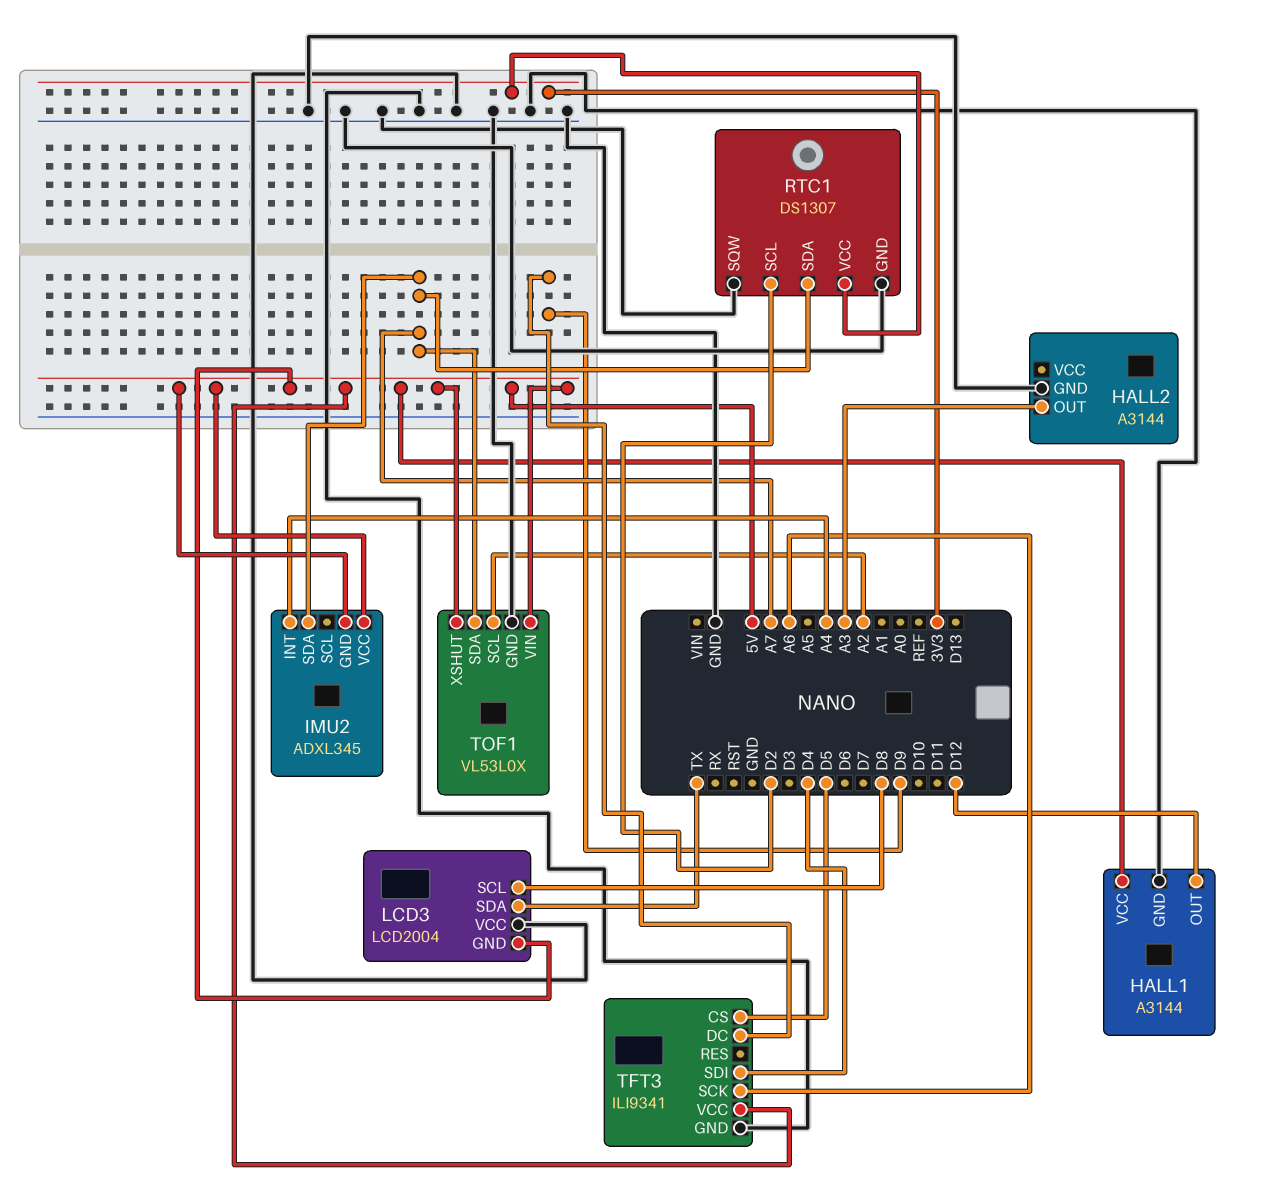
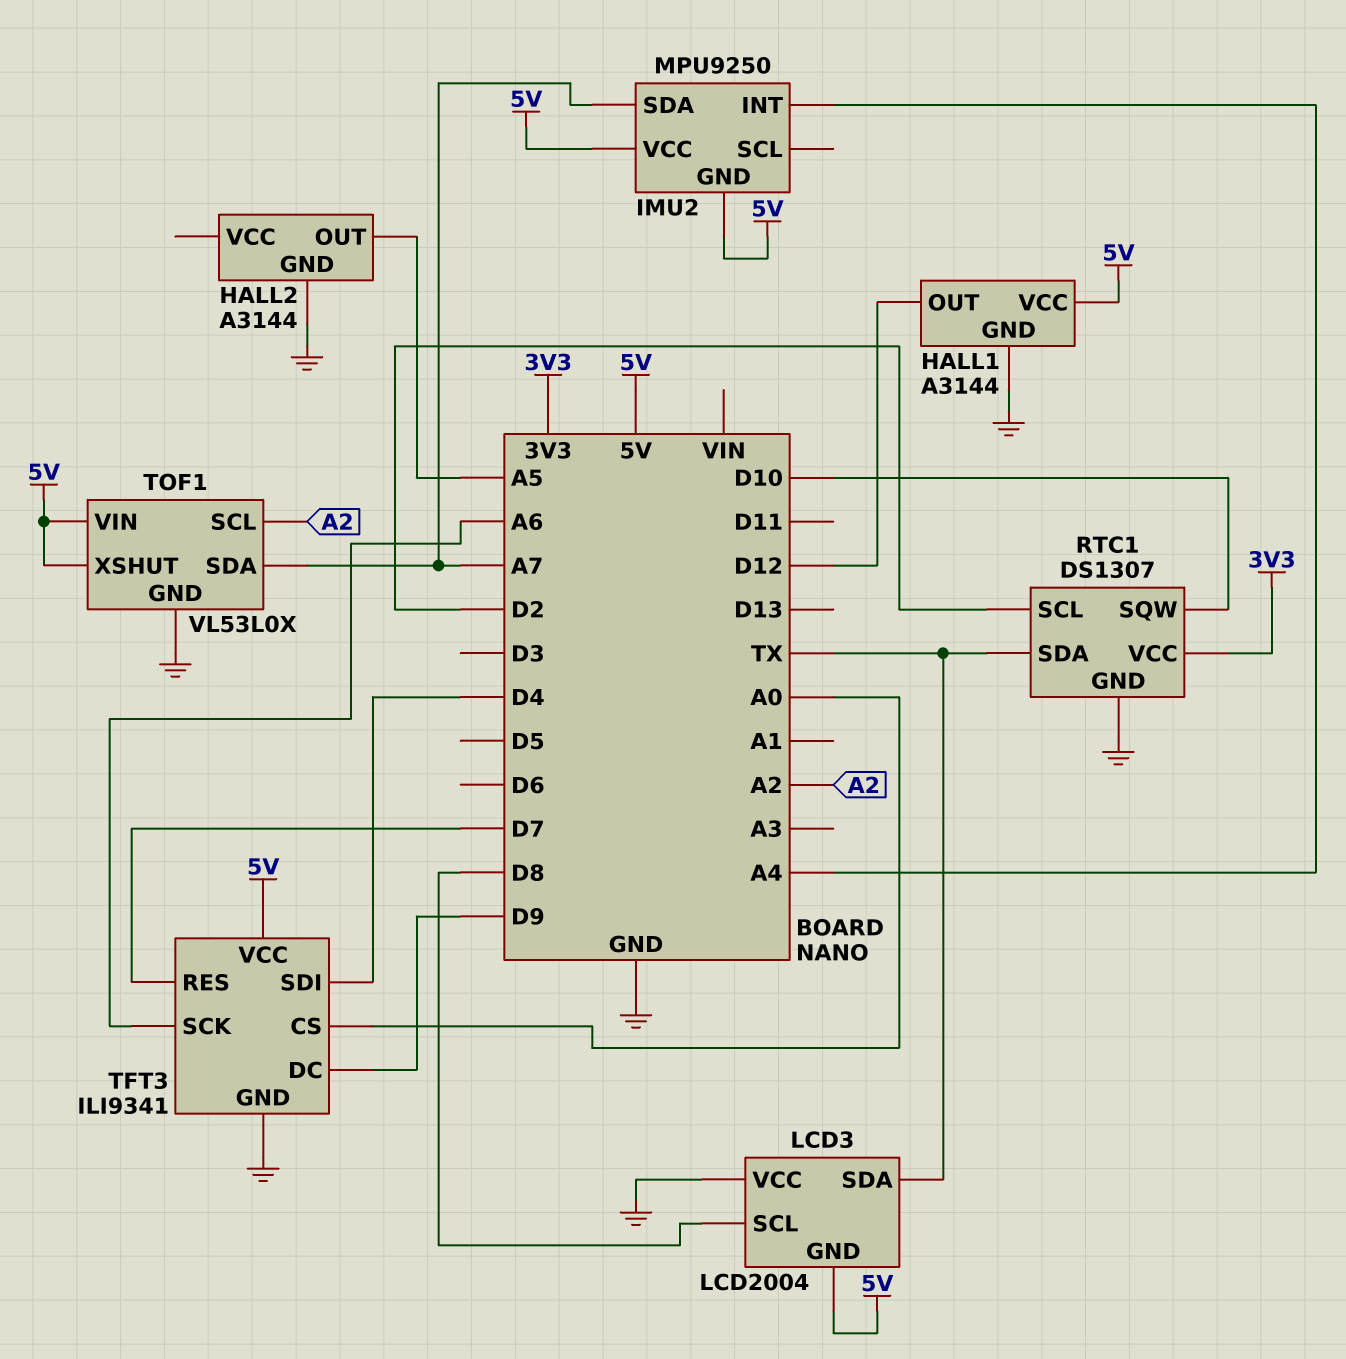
HALL2 pin OUT: A3 -> A5
IMU2: ADXL345 -> MPU9250
RTC1 pin SDA: A7 -> TX
RTC1 pin SQW: GND -> D10
TFT3 pin CS: D5 -> A0
TFT3 pin RES: none -> D7

